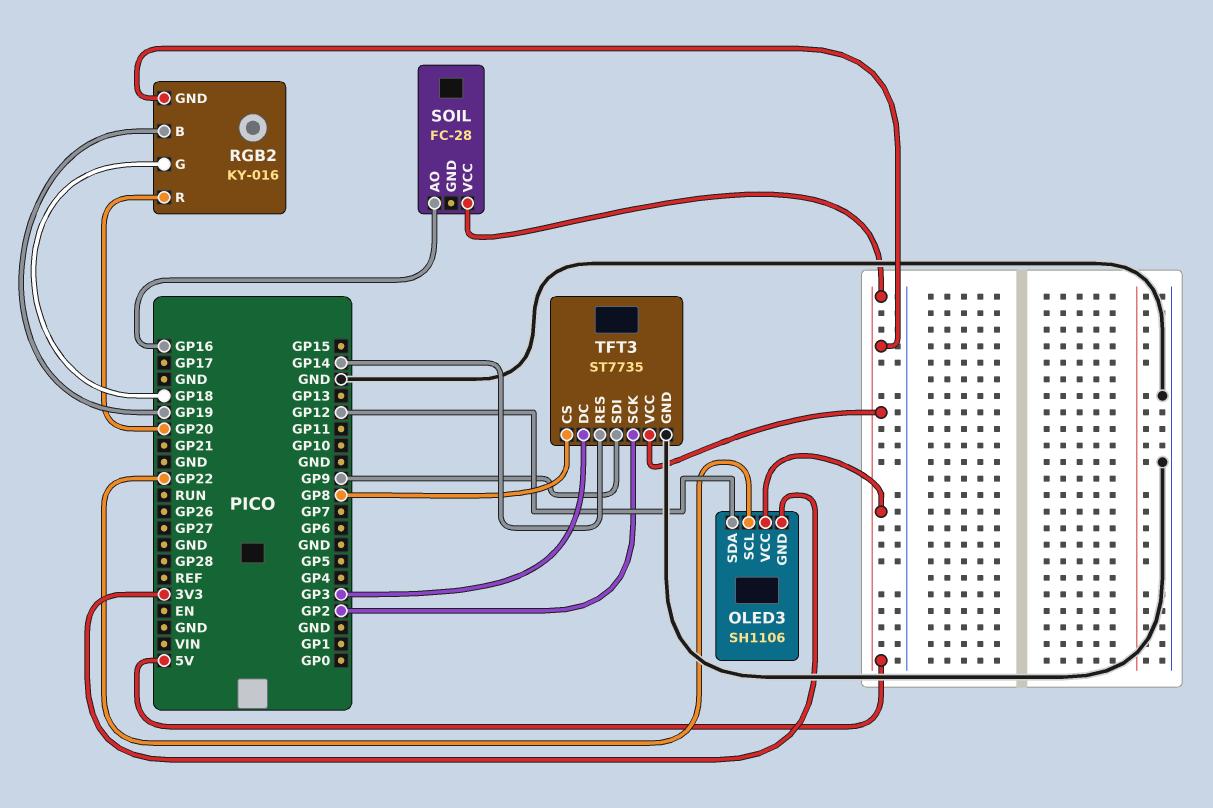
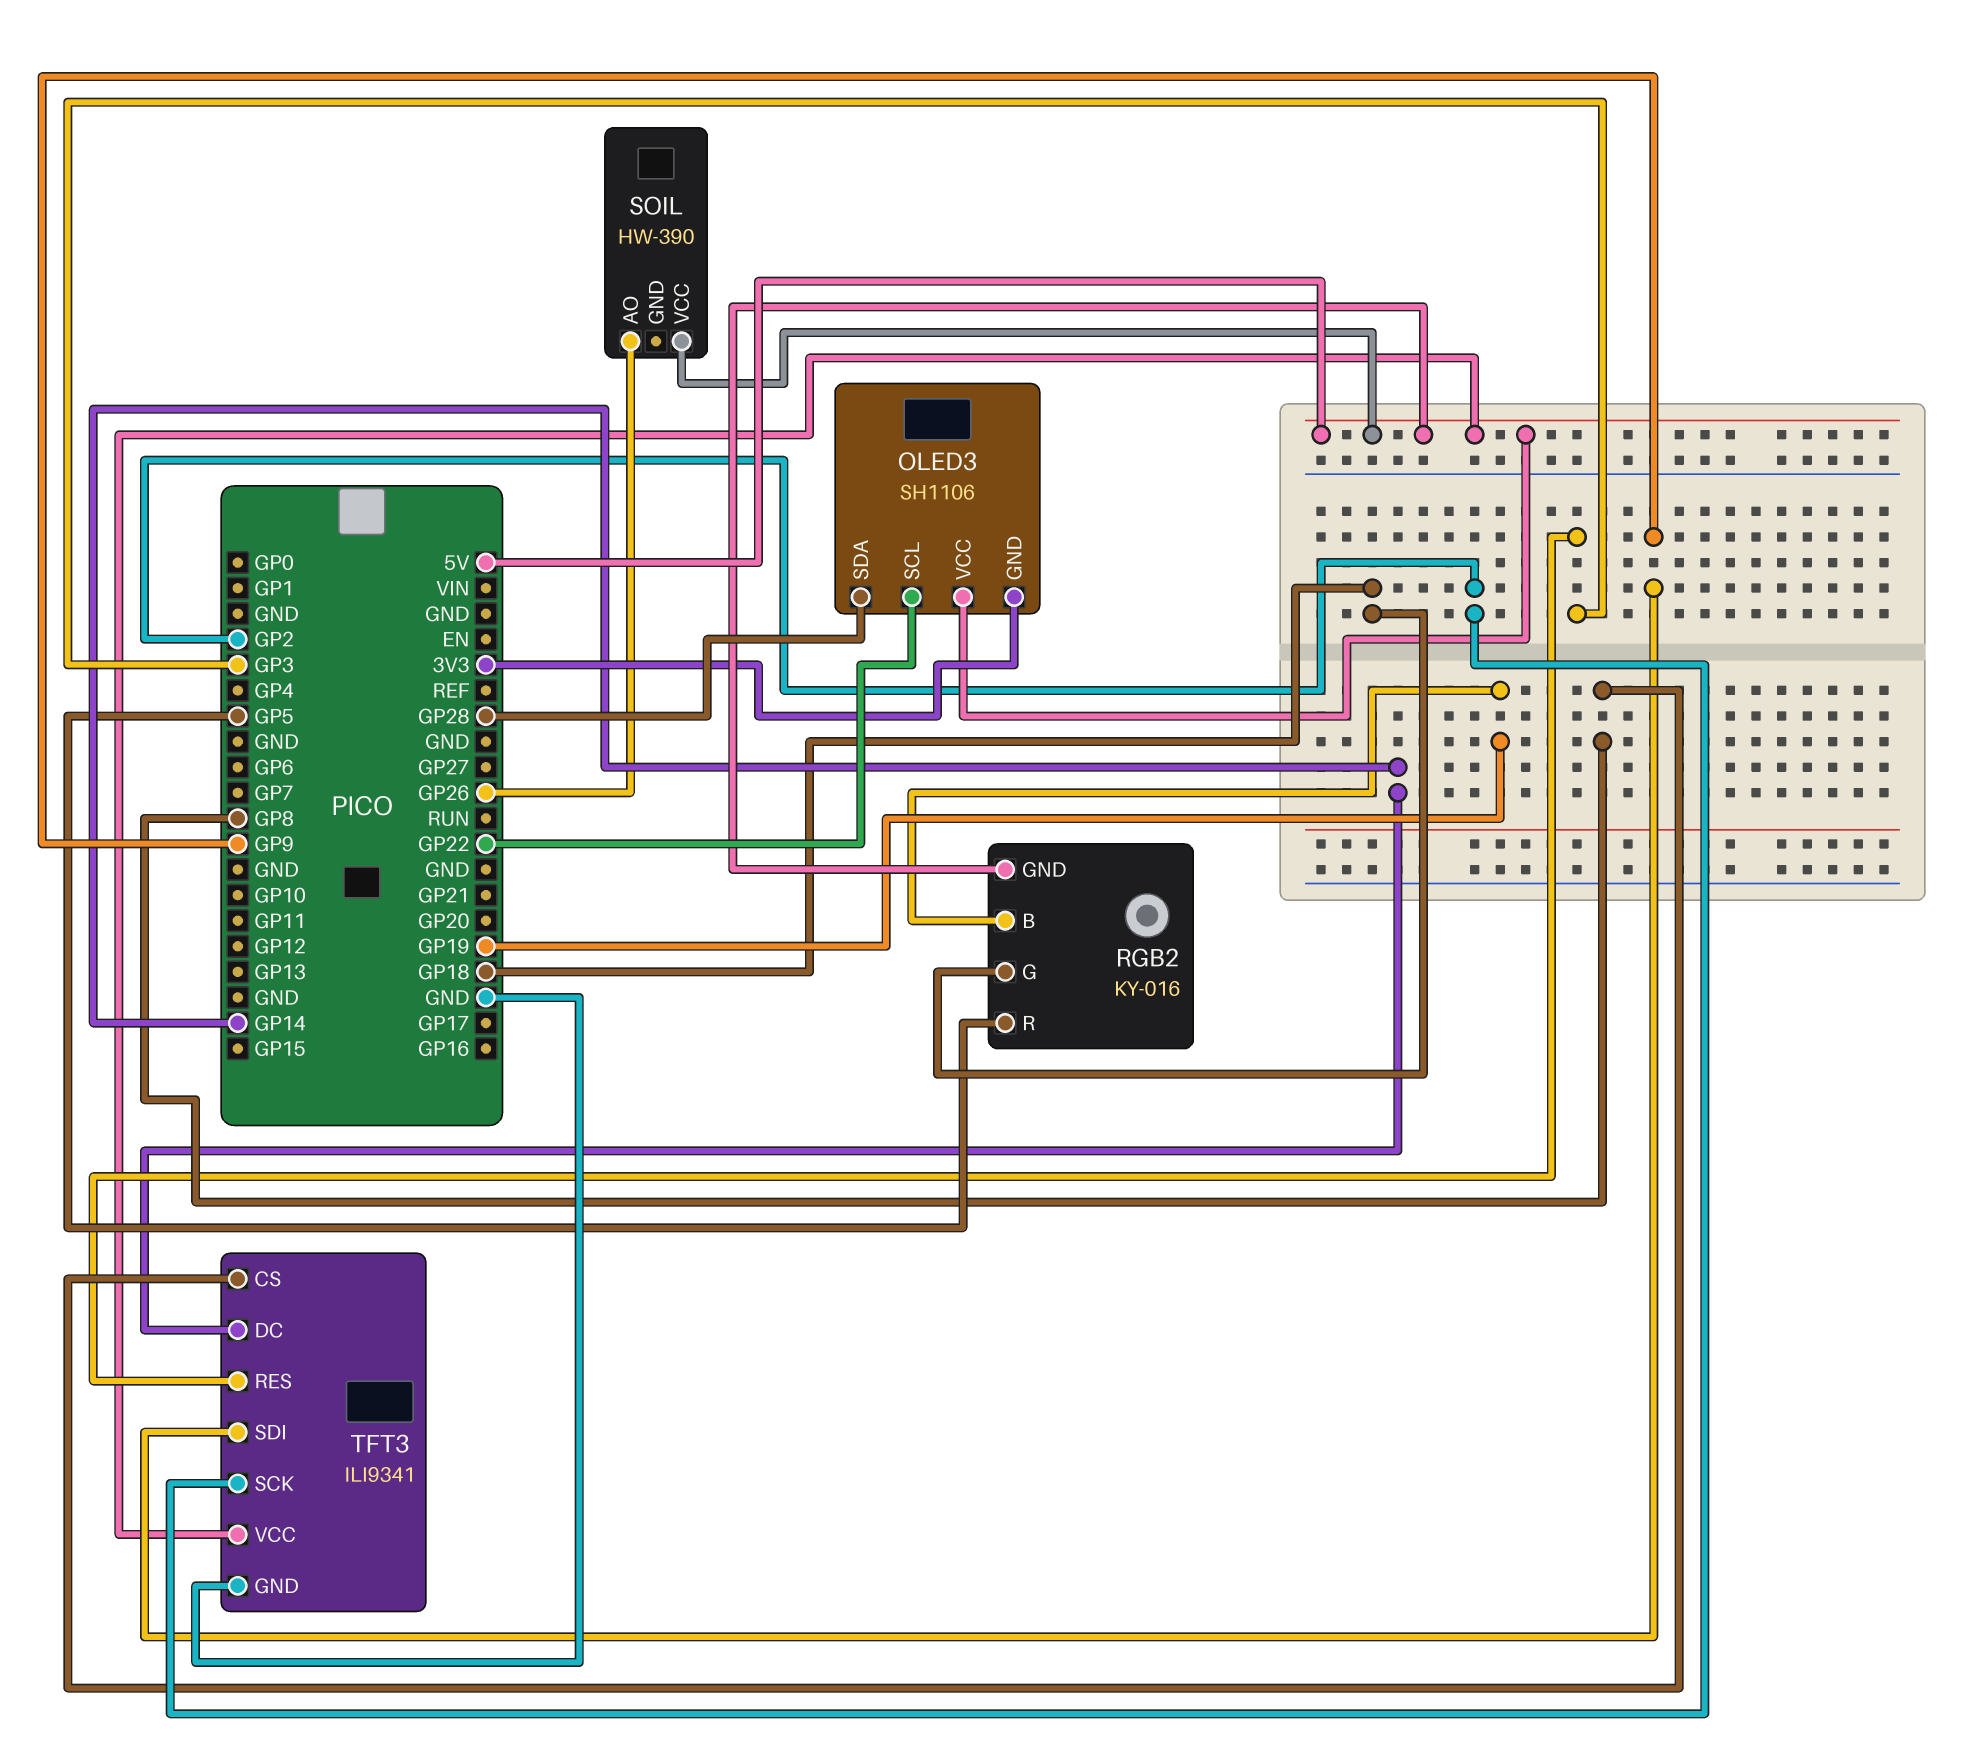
OLED3 pin SDA: GP12 -> GP28
RGB2 pin R: GP20 -> GP5
SOIL: FC-28 -> HW-390
SOIL pin AO: GP16 -> GP26
TFT3: ST7735 -> ILI9341
TFT3 pin DC: GP3 -> GP14
TFT3 pin RES: GP14 -> GP3

